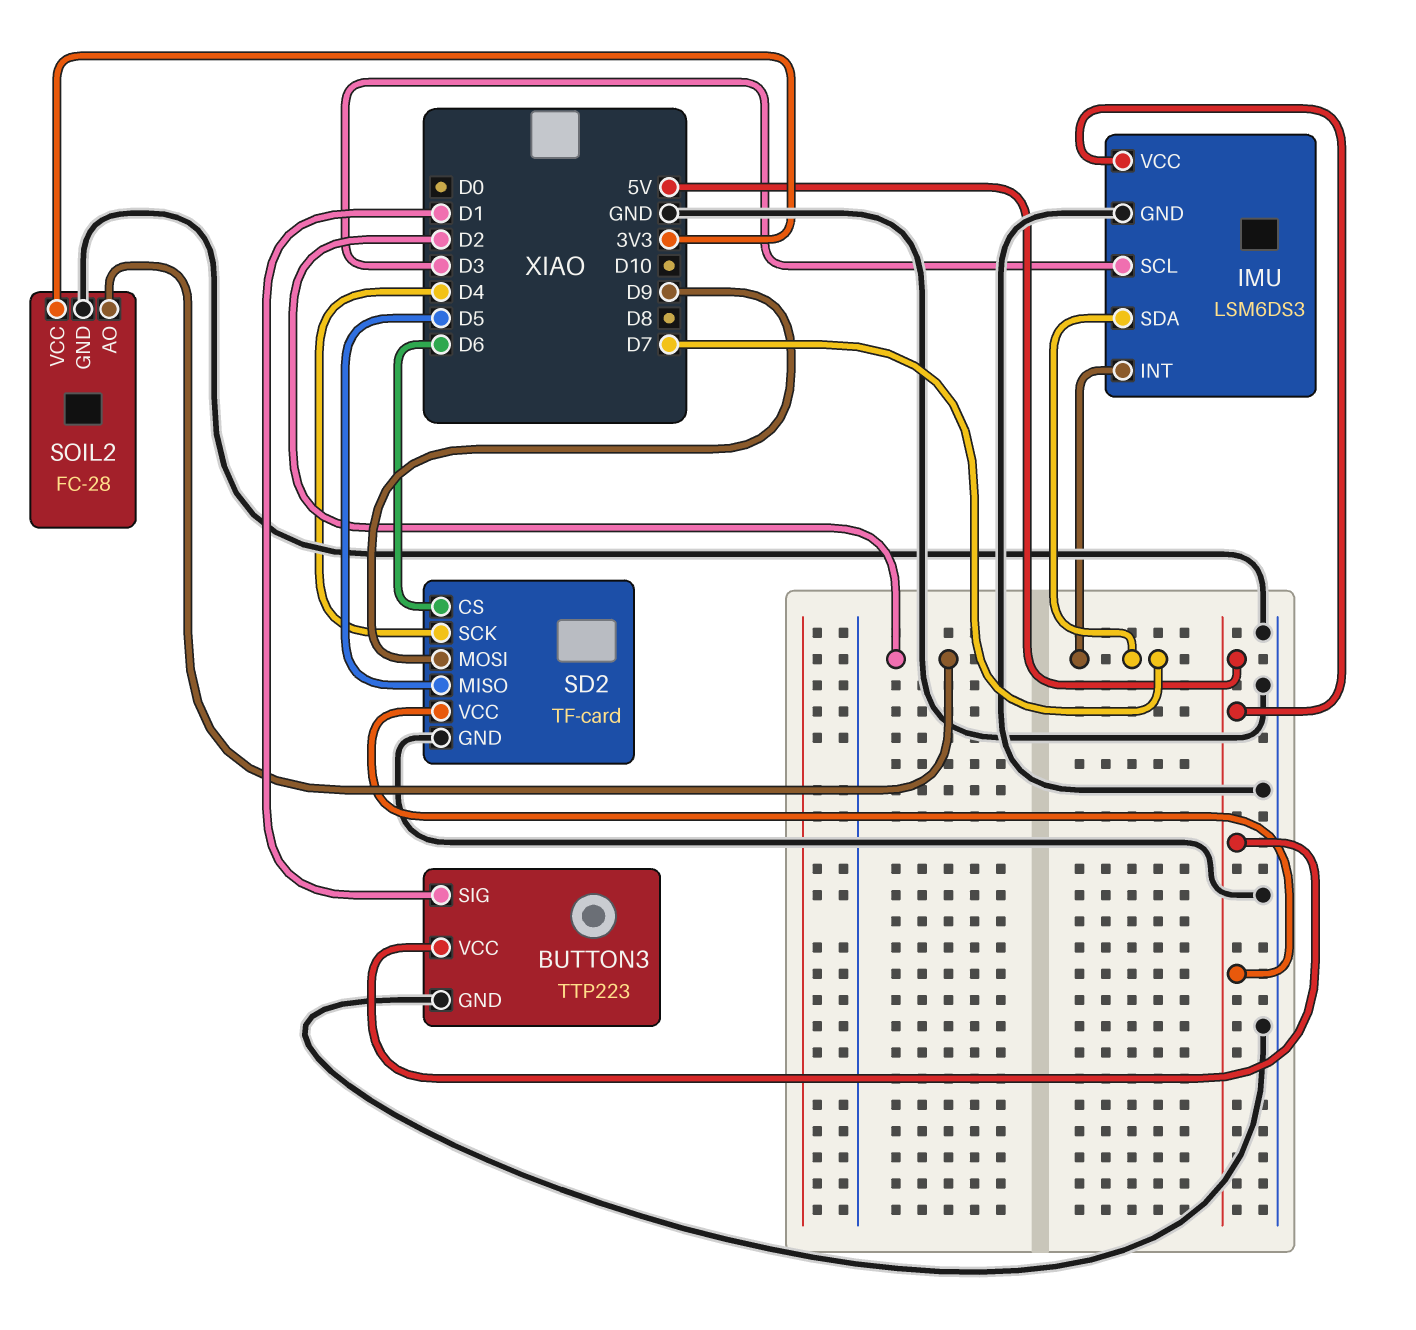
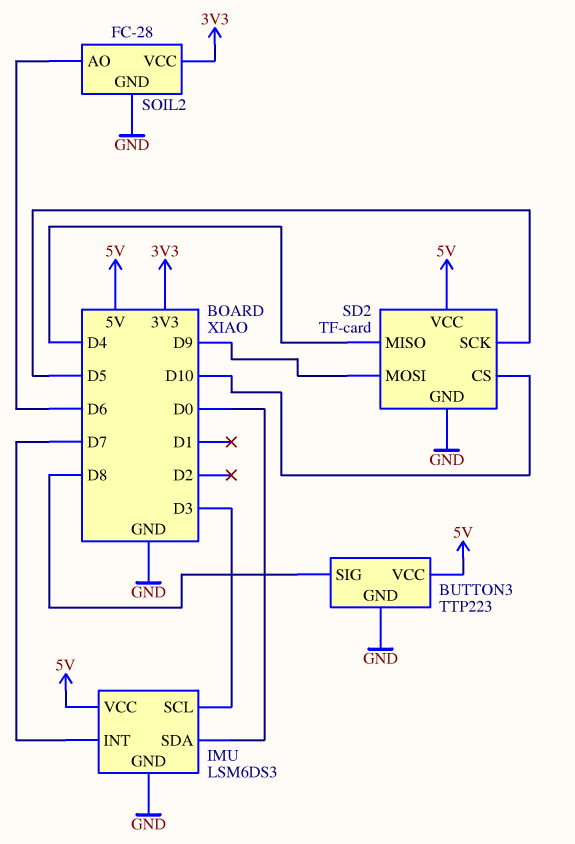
BUTTON3 pin SIG: D1 -> D8
IMU pin SDA: D7 -> D0
SD2 pin CS: D6 -> D10
SD2 pin MISO: D5 -> D4
SD2 pin SCK: D4 -> D5
SOIL2 pin AO: D2 -> D6

